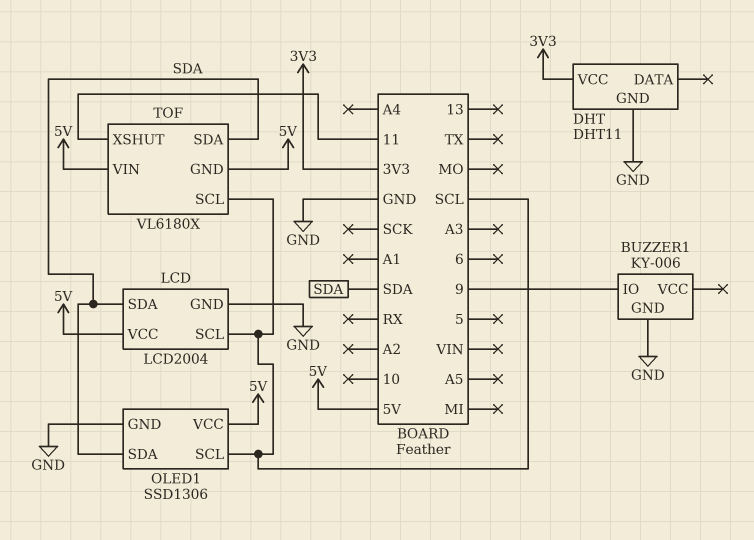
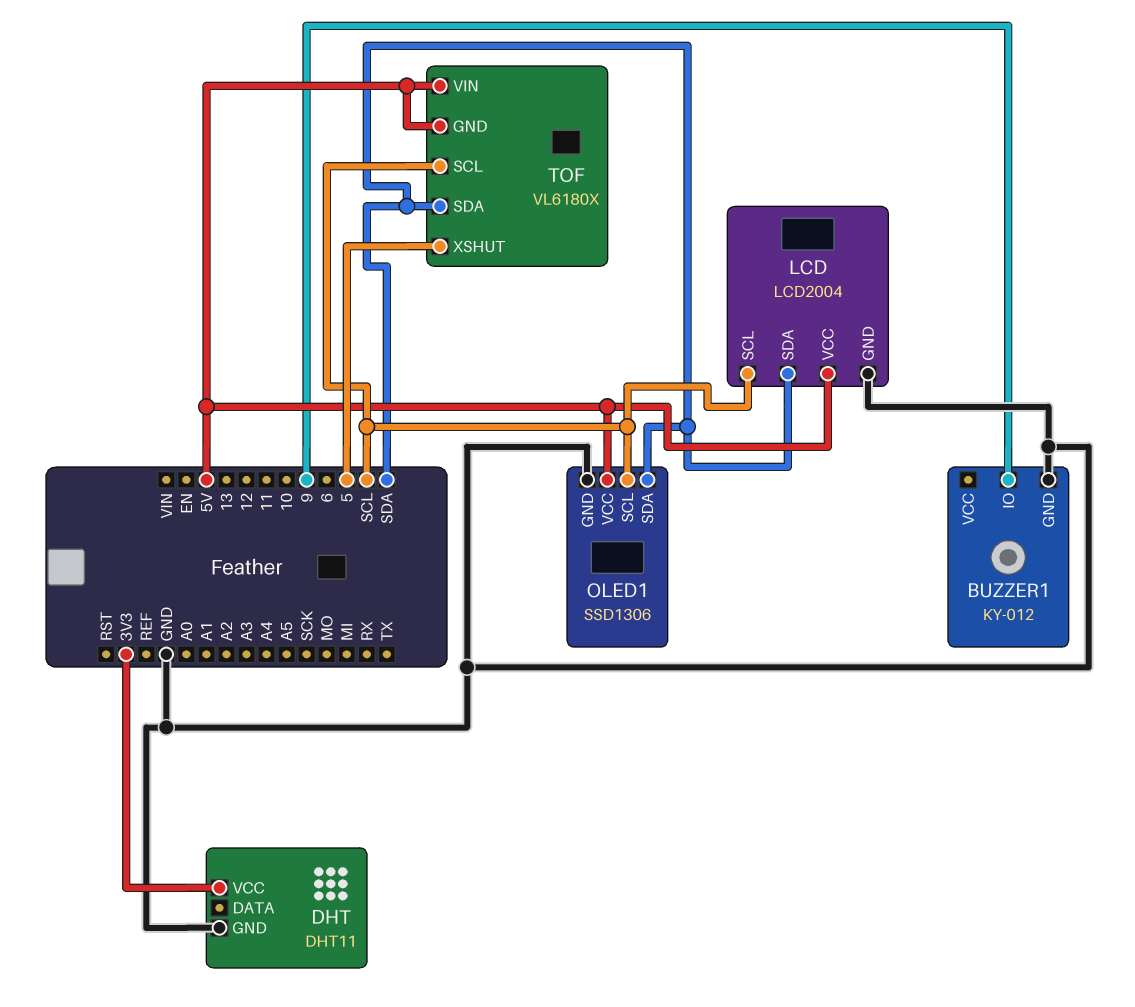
BUZZER1: KY-006 -> KY-012
TOF pin XSHUT: 11 -> 5

